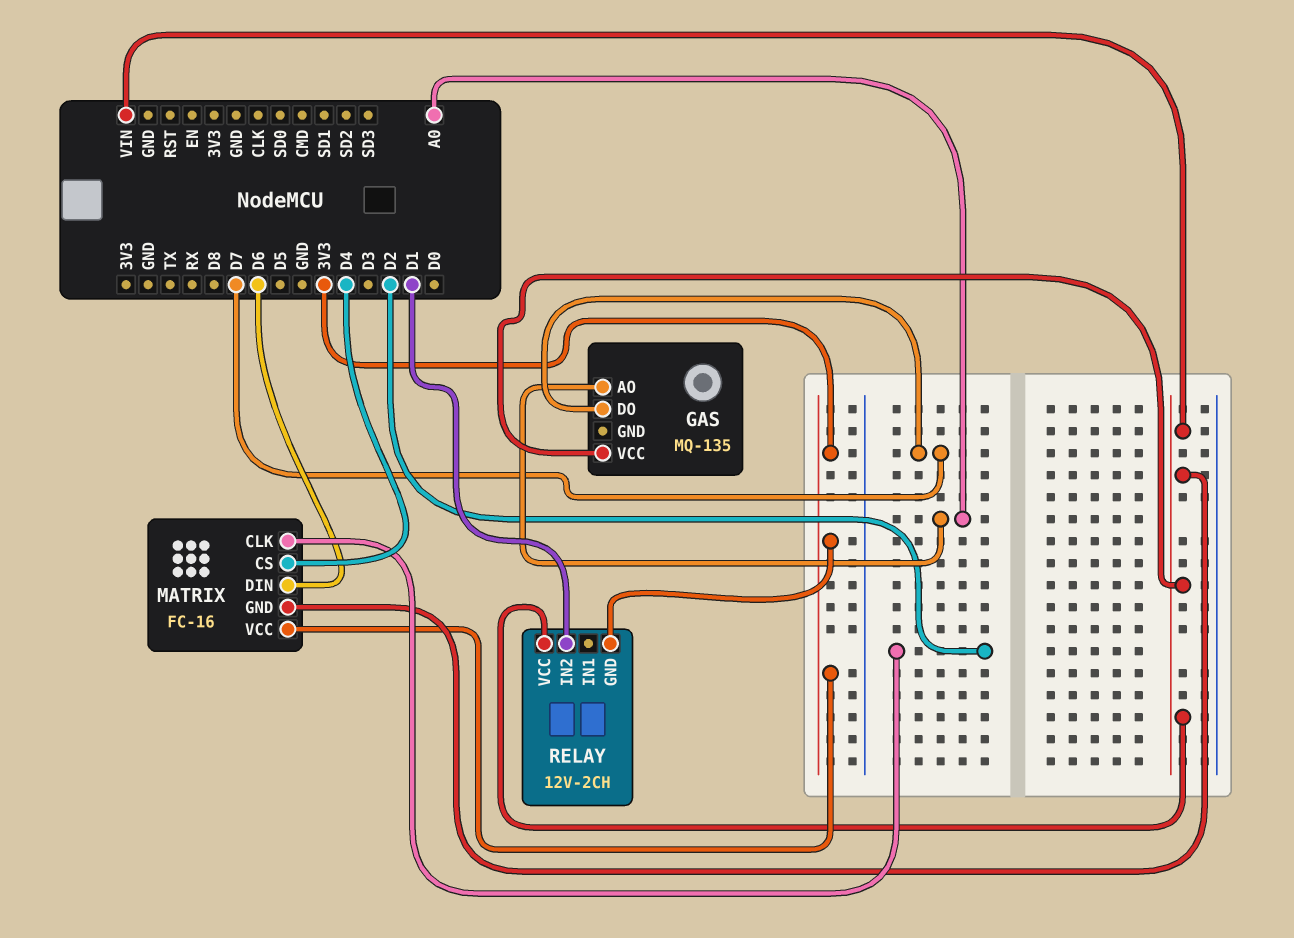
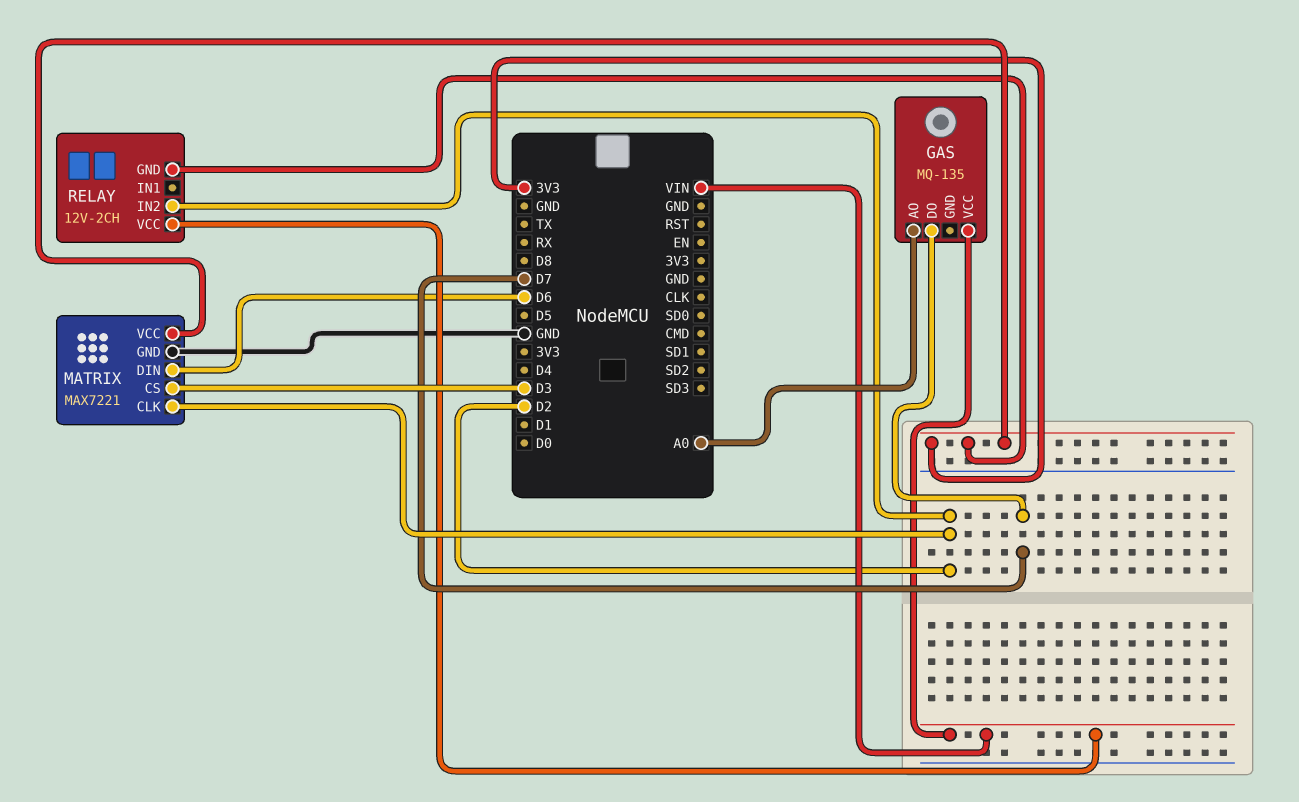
MATRIX: FC-16 -> MAX7221
MATRIX pin CS: D4 -> D3
MATRIX pin GND: VIN -> GND
RELAY pin IN2: D1 -> D2

